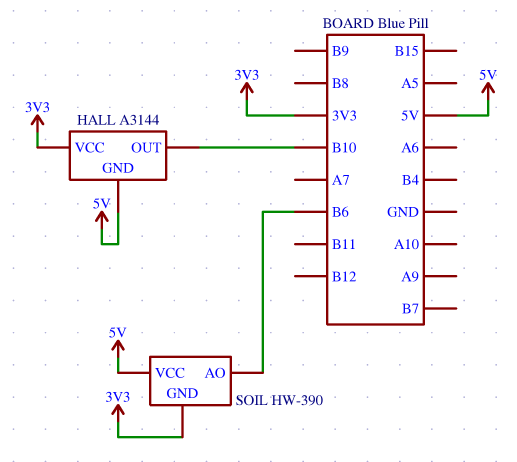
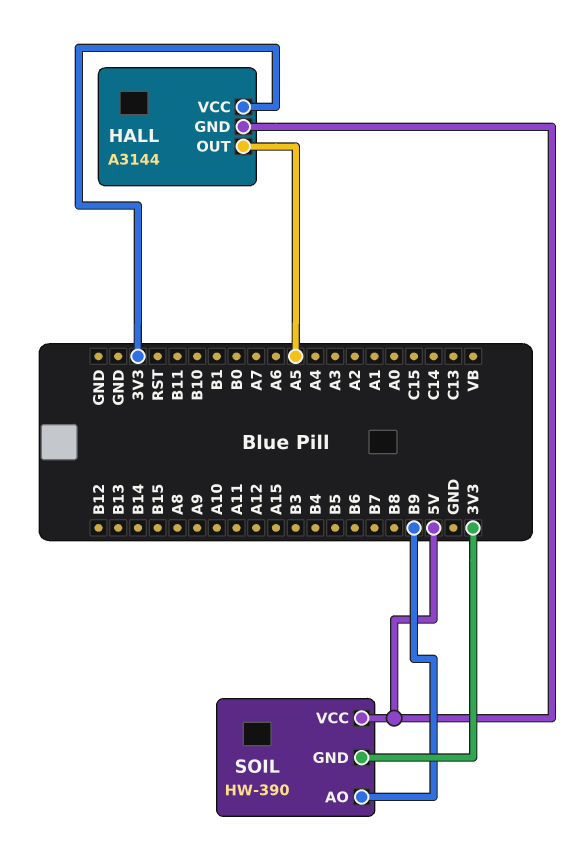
HALL pin OUT: B10 -> A5
SOIL pin AO: B6 -> B9

